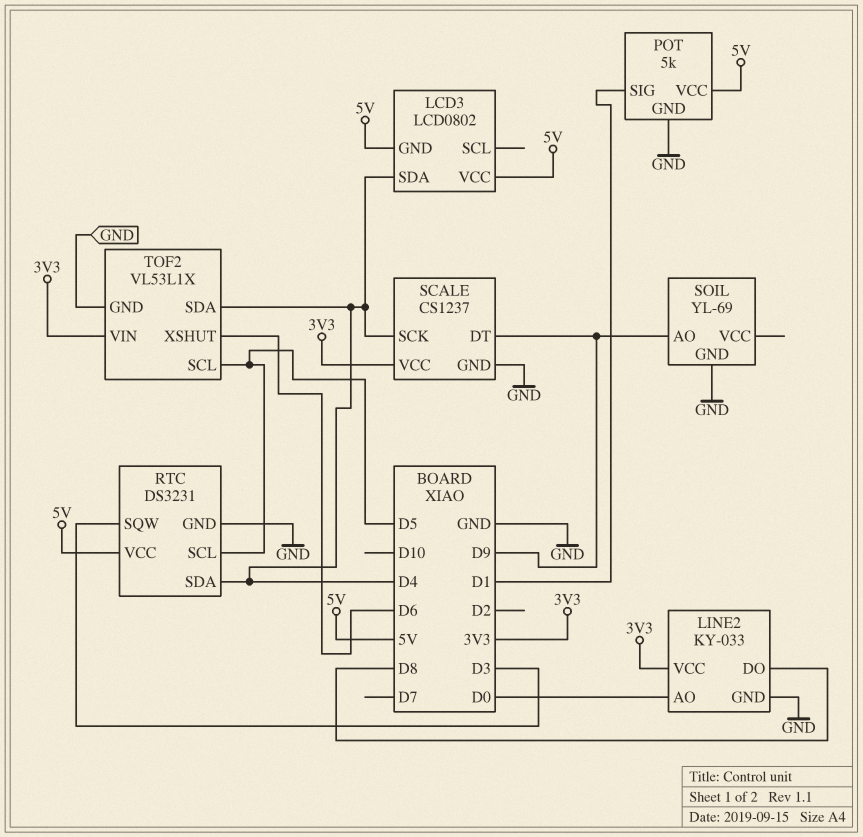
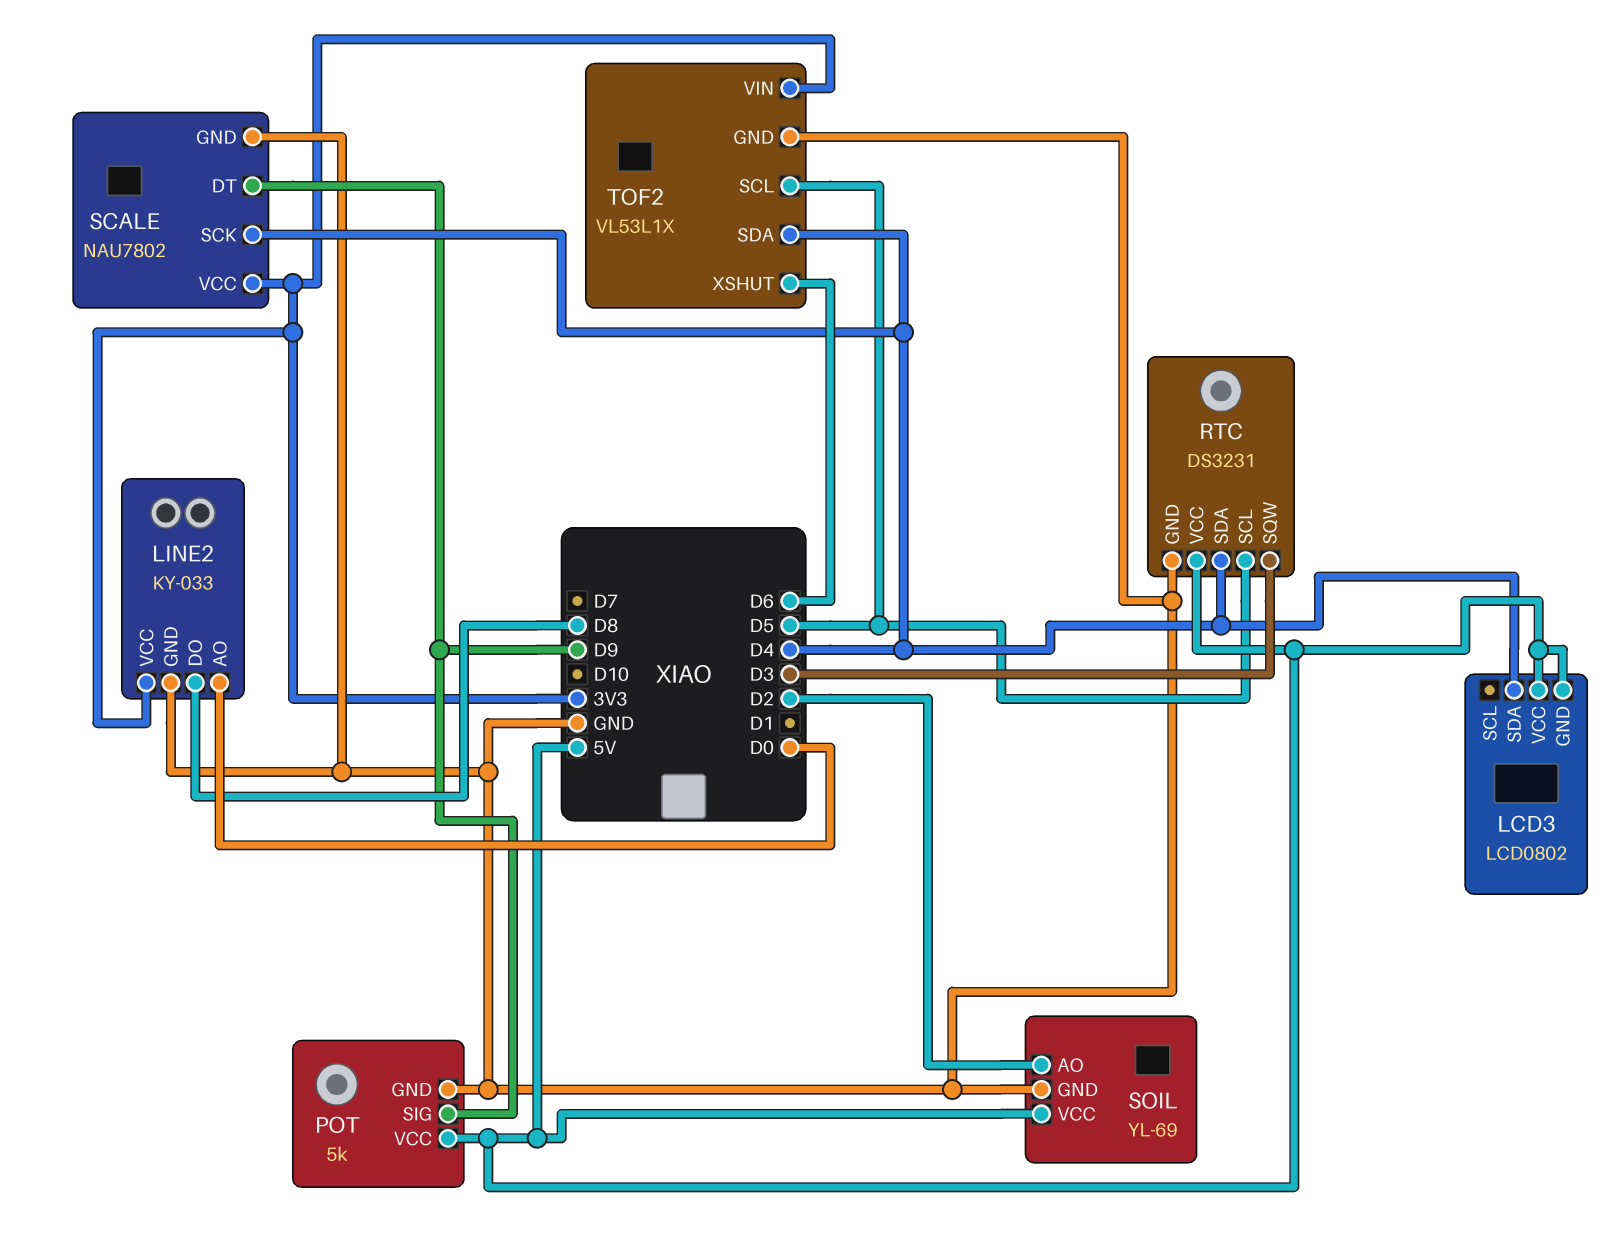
POT pin SIG: D1 -> D9
SCALE: CS1237 -> NAU7802
SOIL pin AO: D9 -> D2
SOIL pin VCC: none -> 5V

